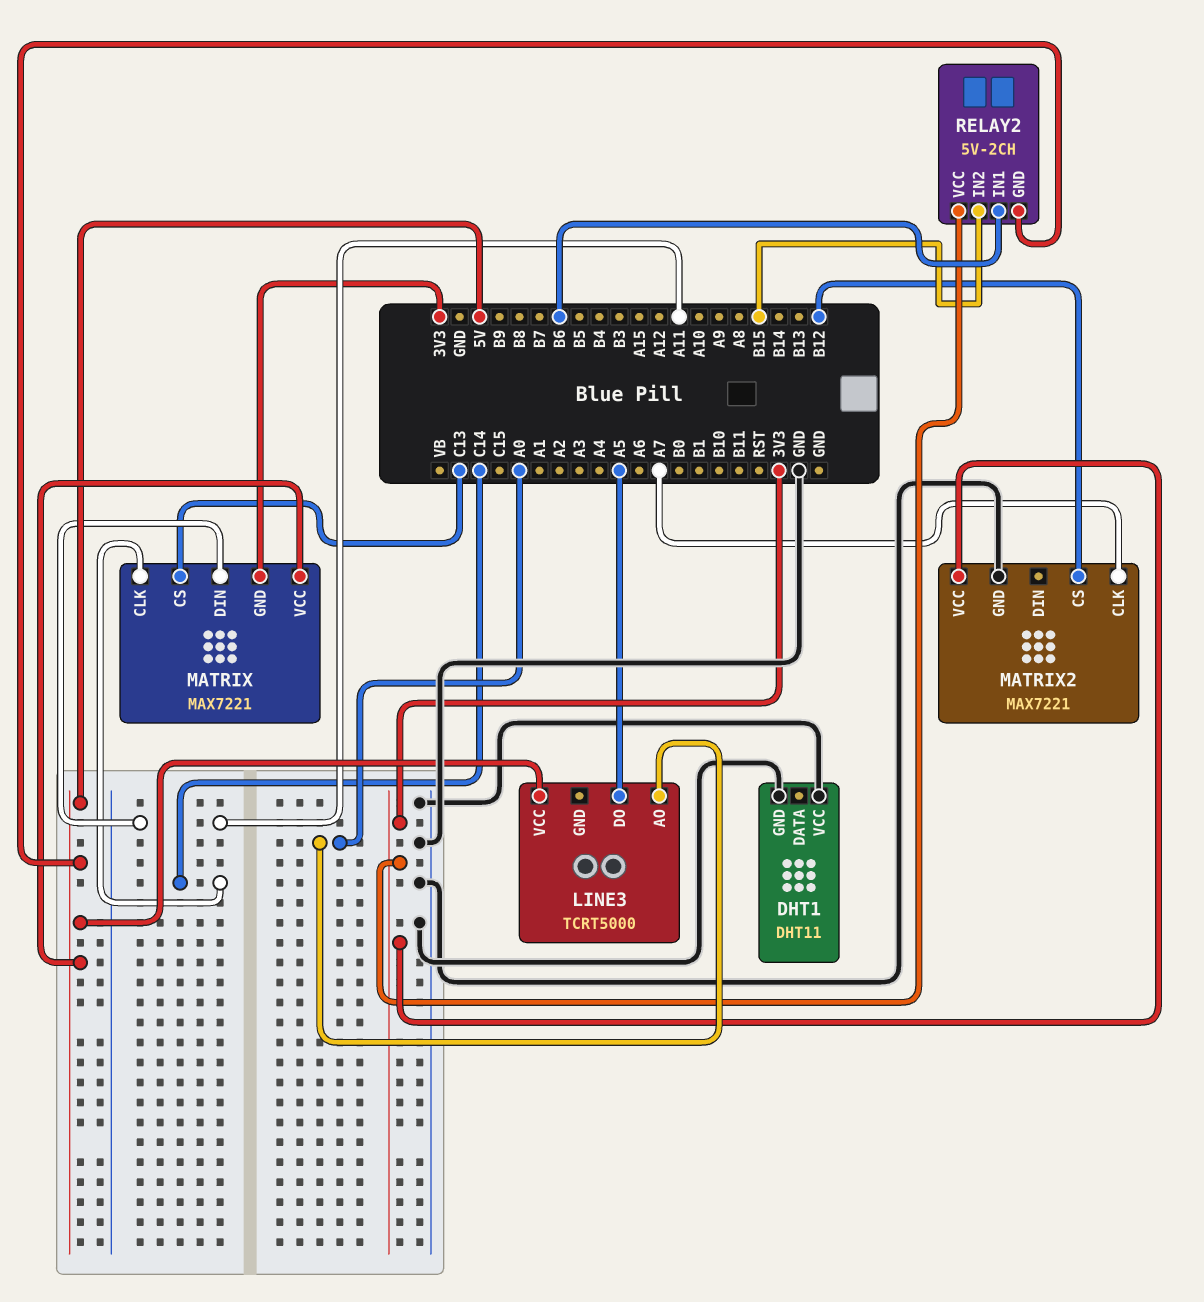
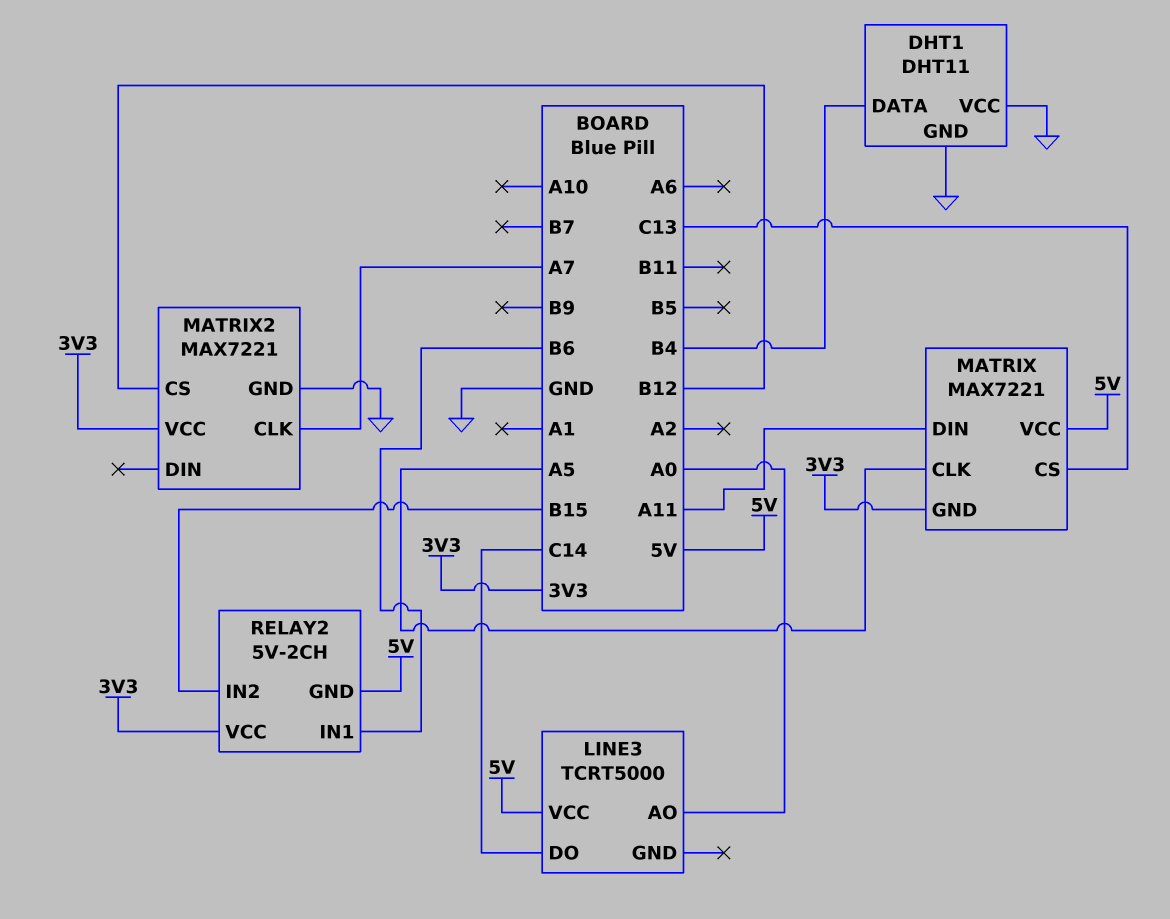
DHT1 pin DATA: none -> B4
LINE3 pin DO: A5 -> C14
MATRIX pin CLK: C14 -> A5

